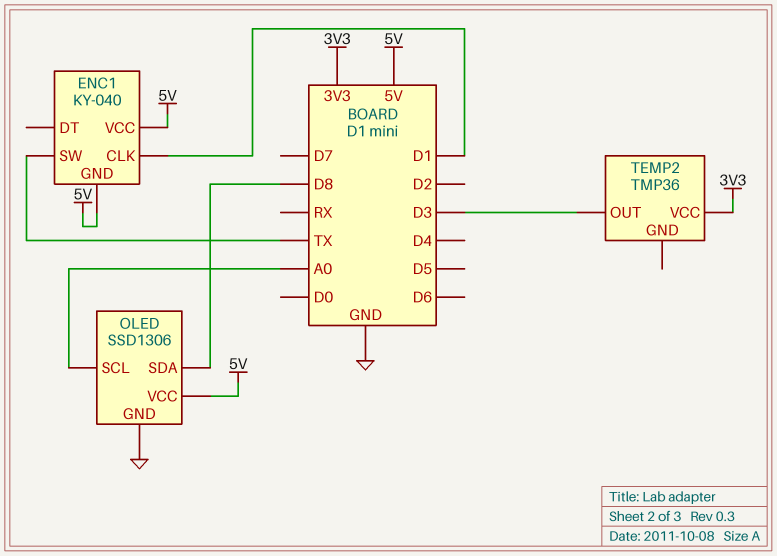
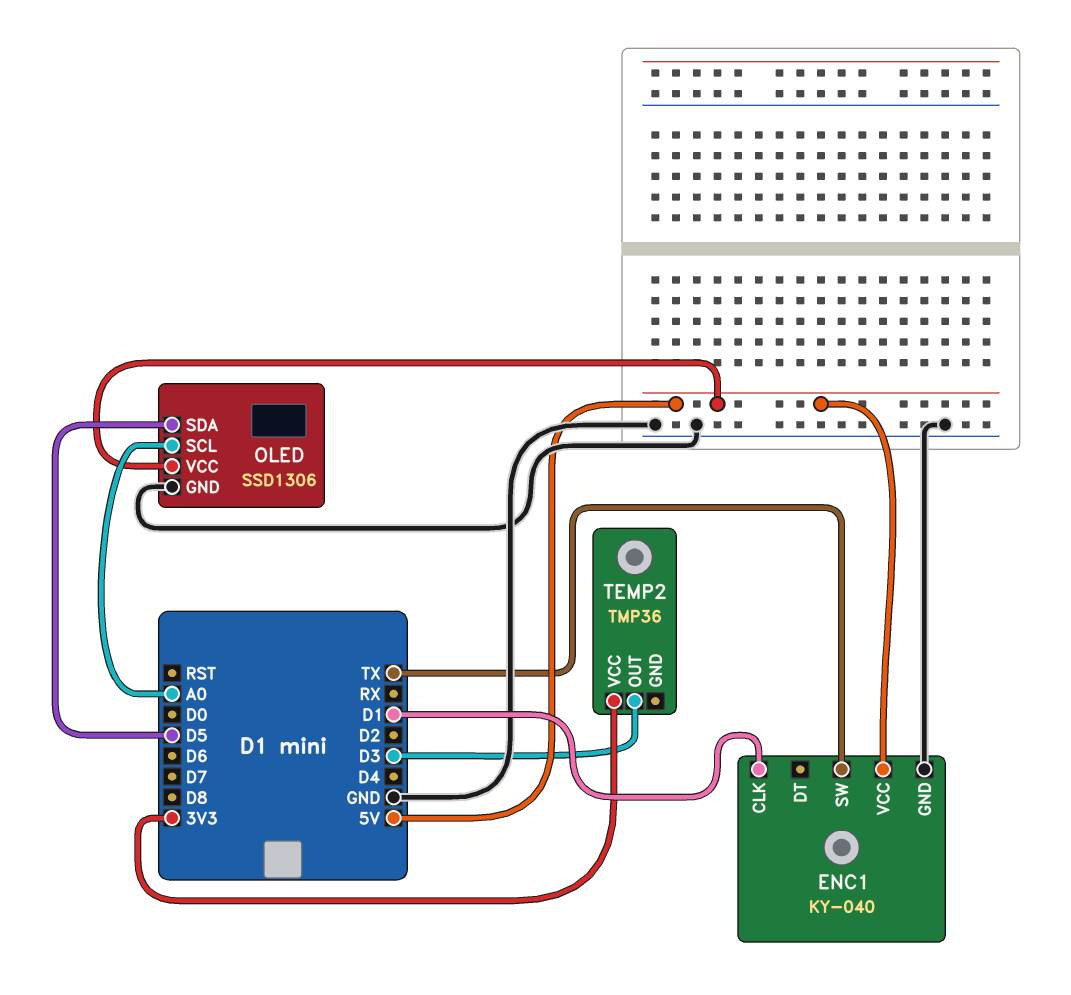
ENC1 pin GND: 5V -> GND
OLED pin SDA: D8 -> D5

